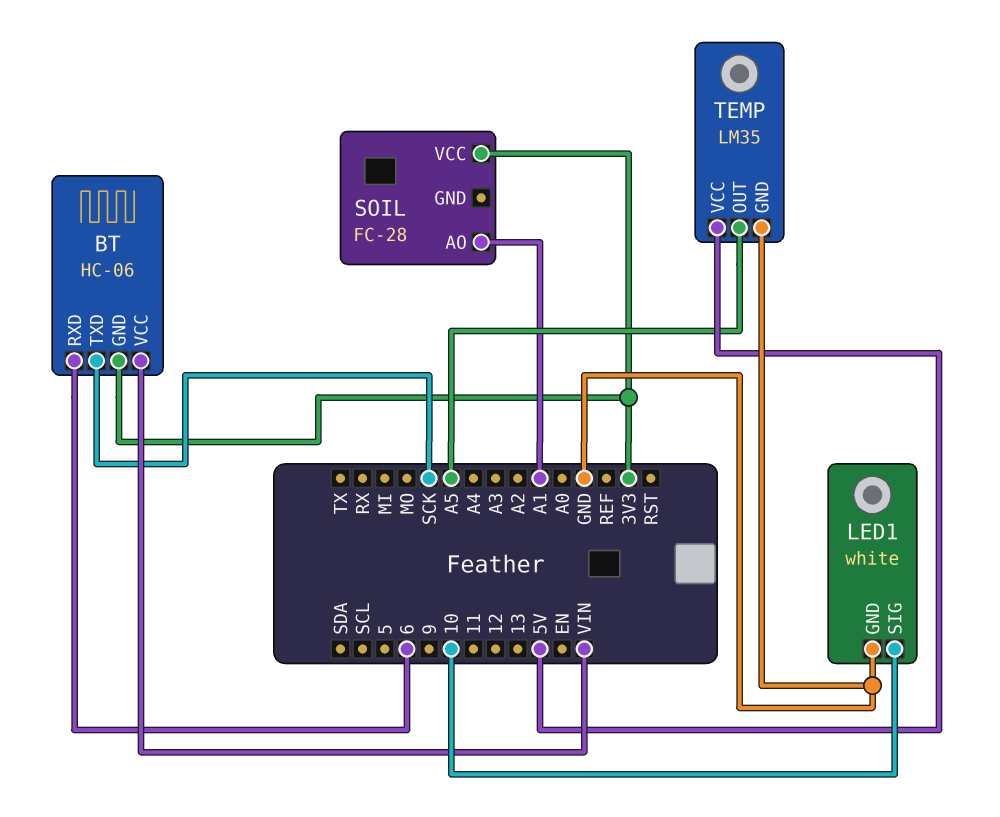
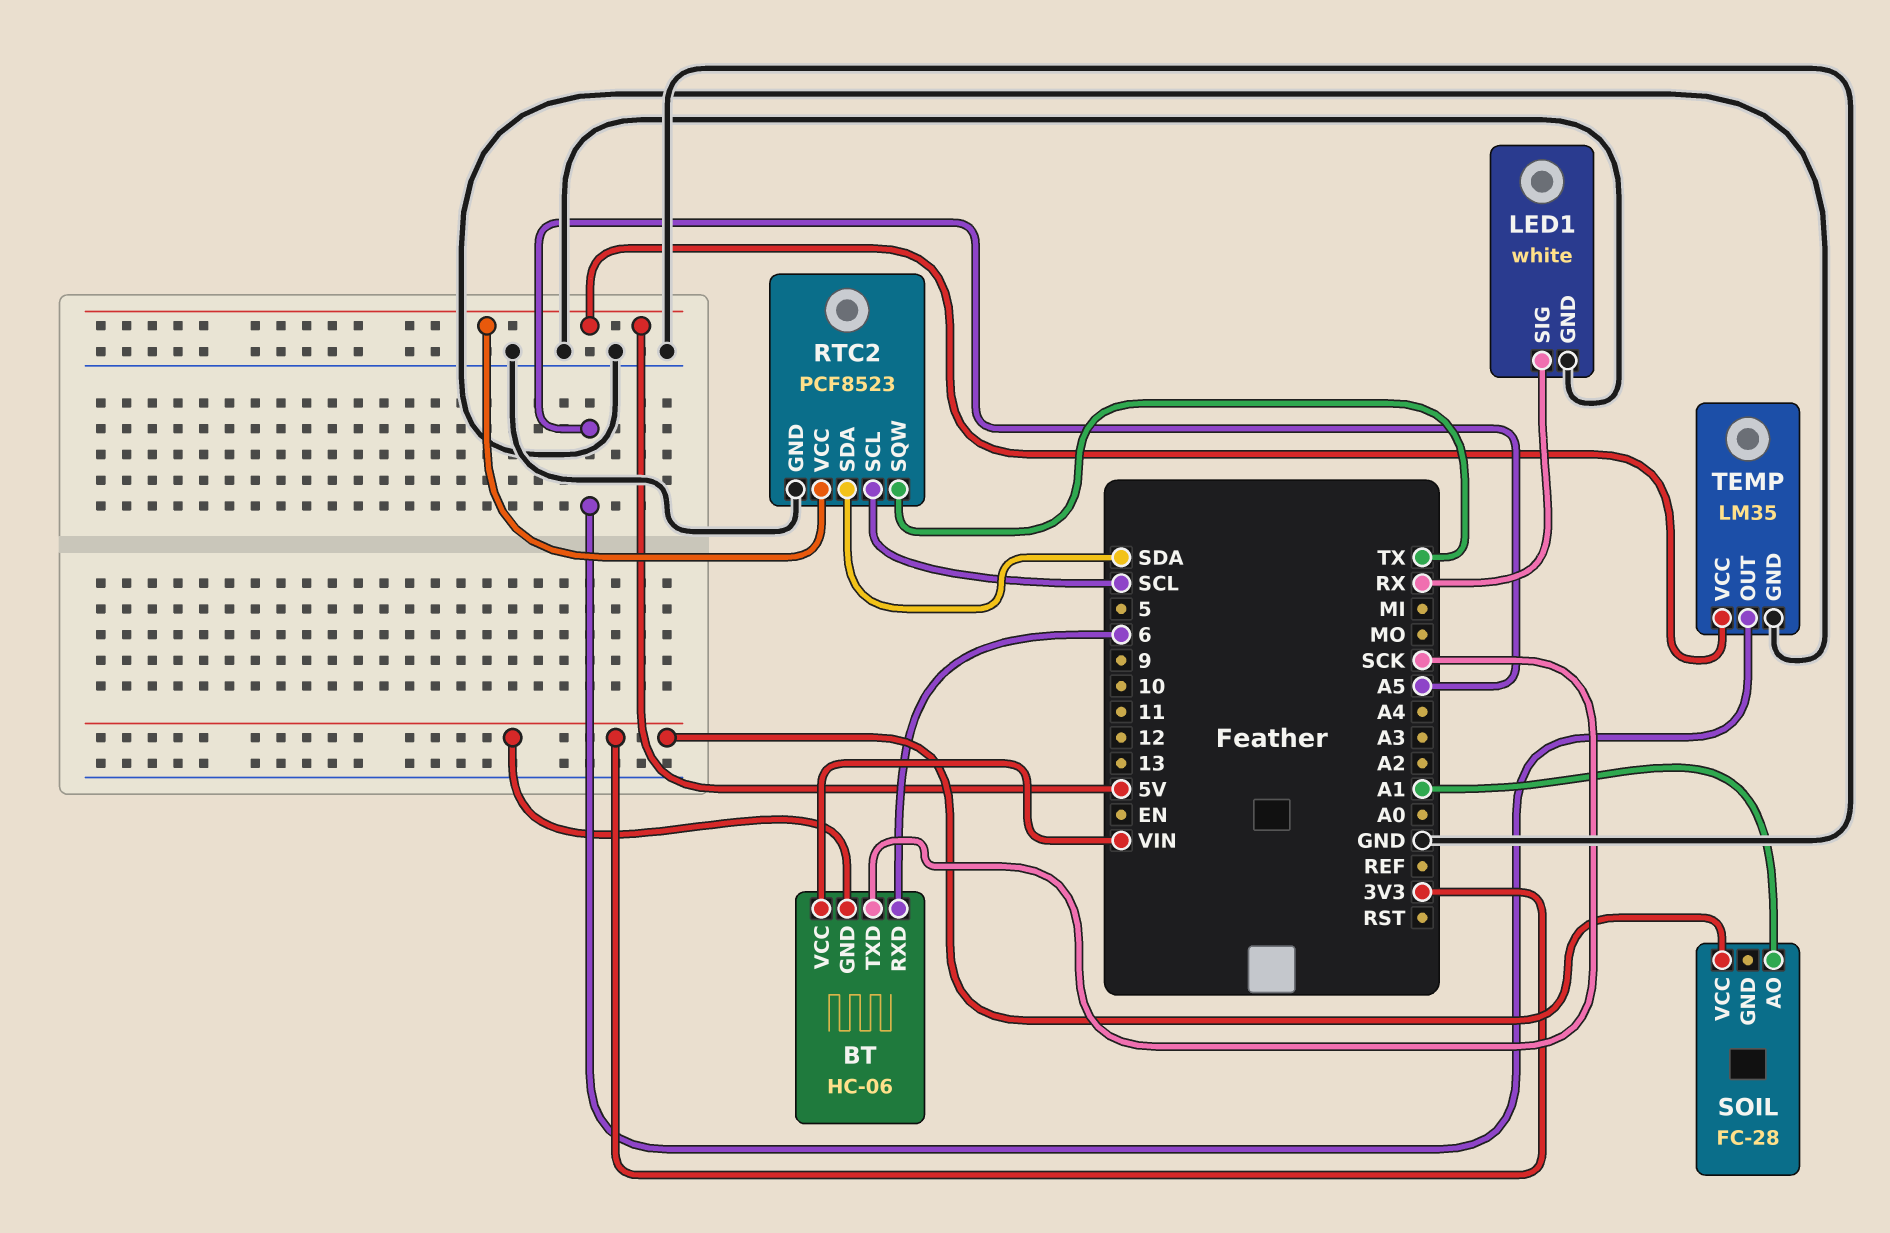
LED1 pin SIG: 10 -> RX
RTC2: none -> PCF8523
RTC2 pin GND: none -> GND
RTC2 pin SCL: none -> SCL
RTC2 pin SDA: none -> SDA
RTC2 pin SQW: none -> TX
RTC2 pin VCC: none -> 5V

